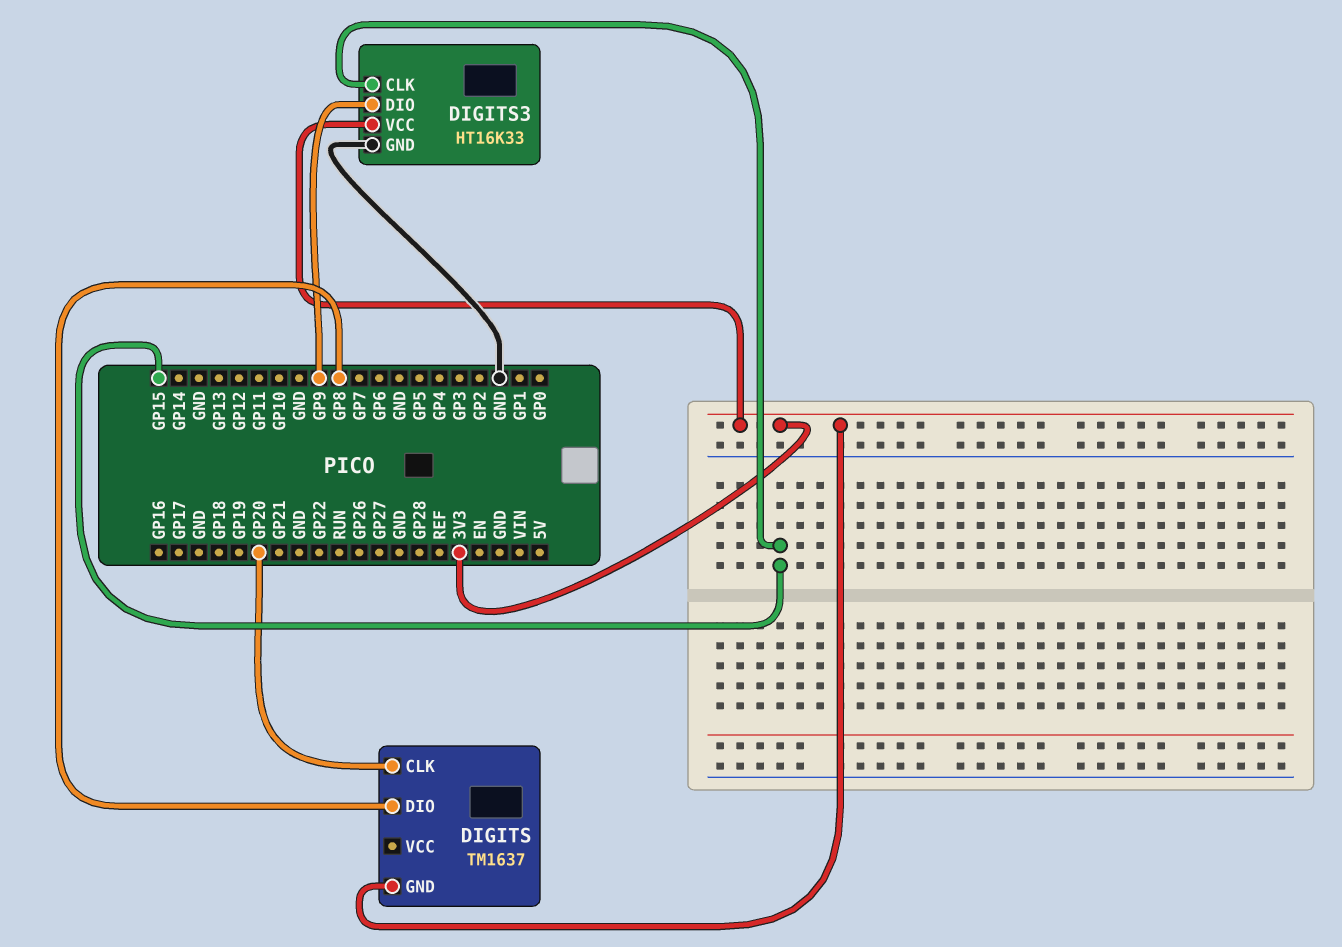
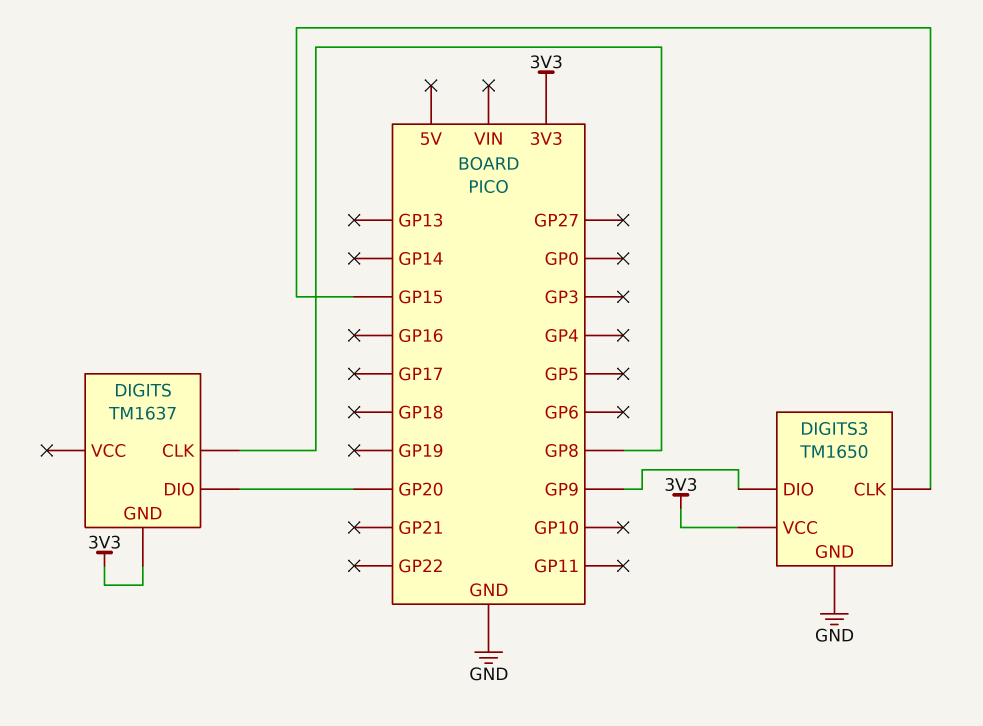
DIGITS pin CLK: GP20 -> GP8
DIGITS pin DIO: GP8 -> GP20
DIGITS3: HT16K33 -> TM1650

